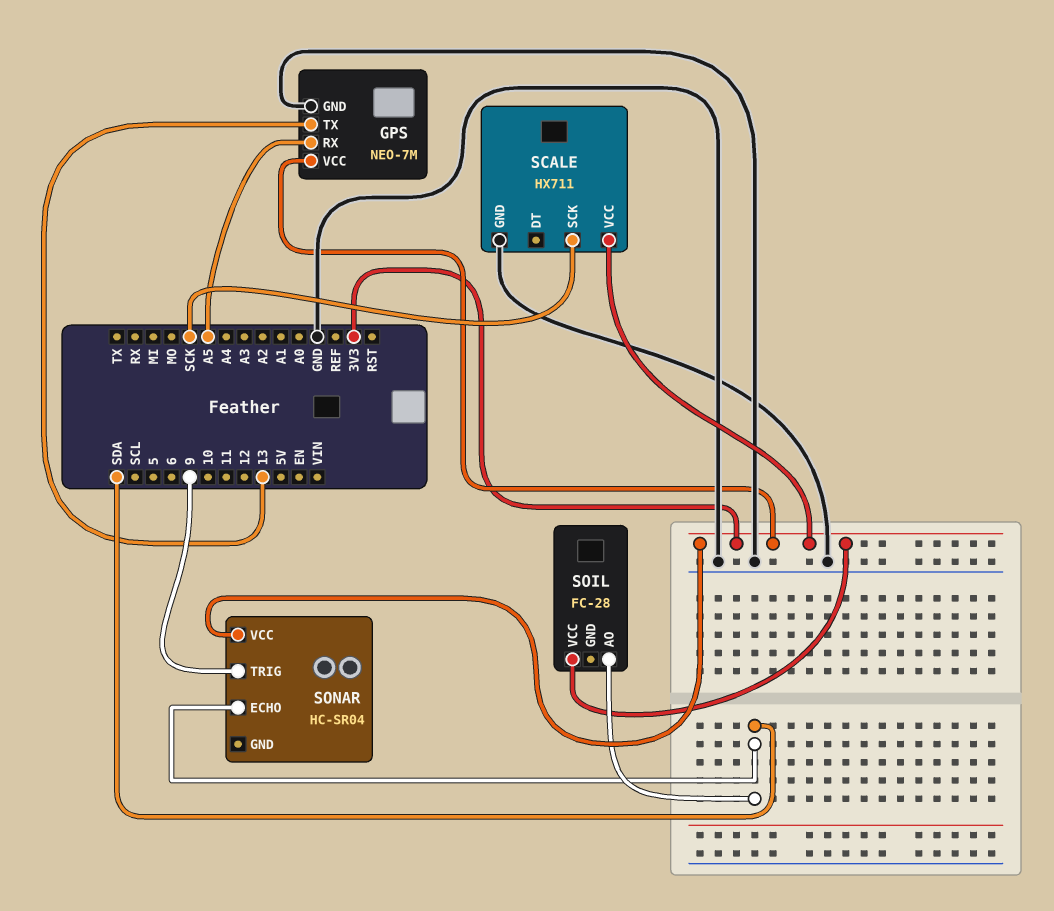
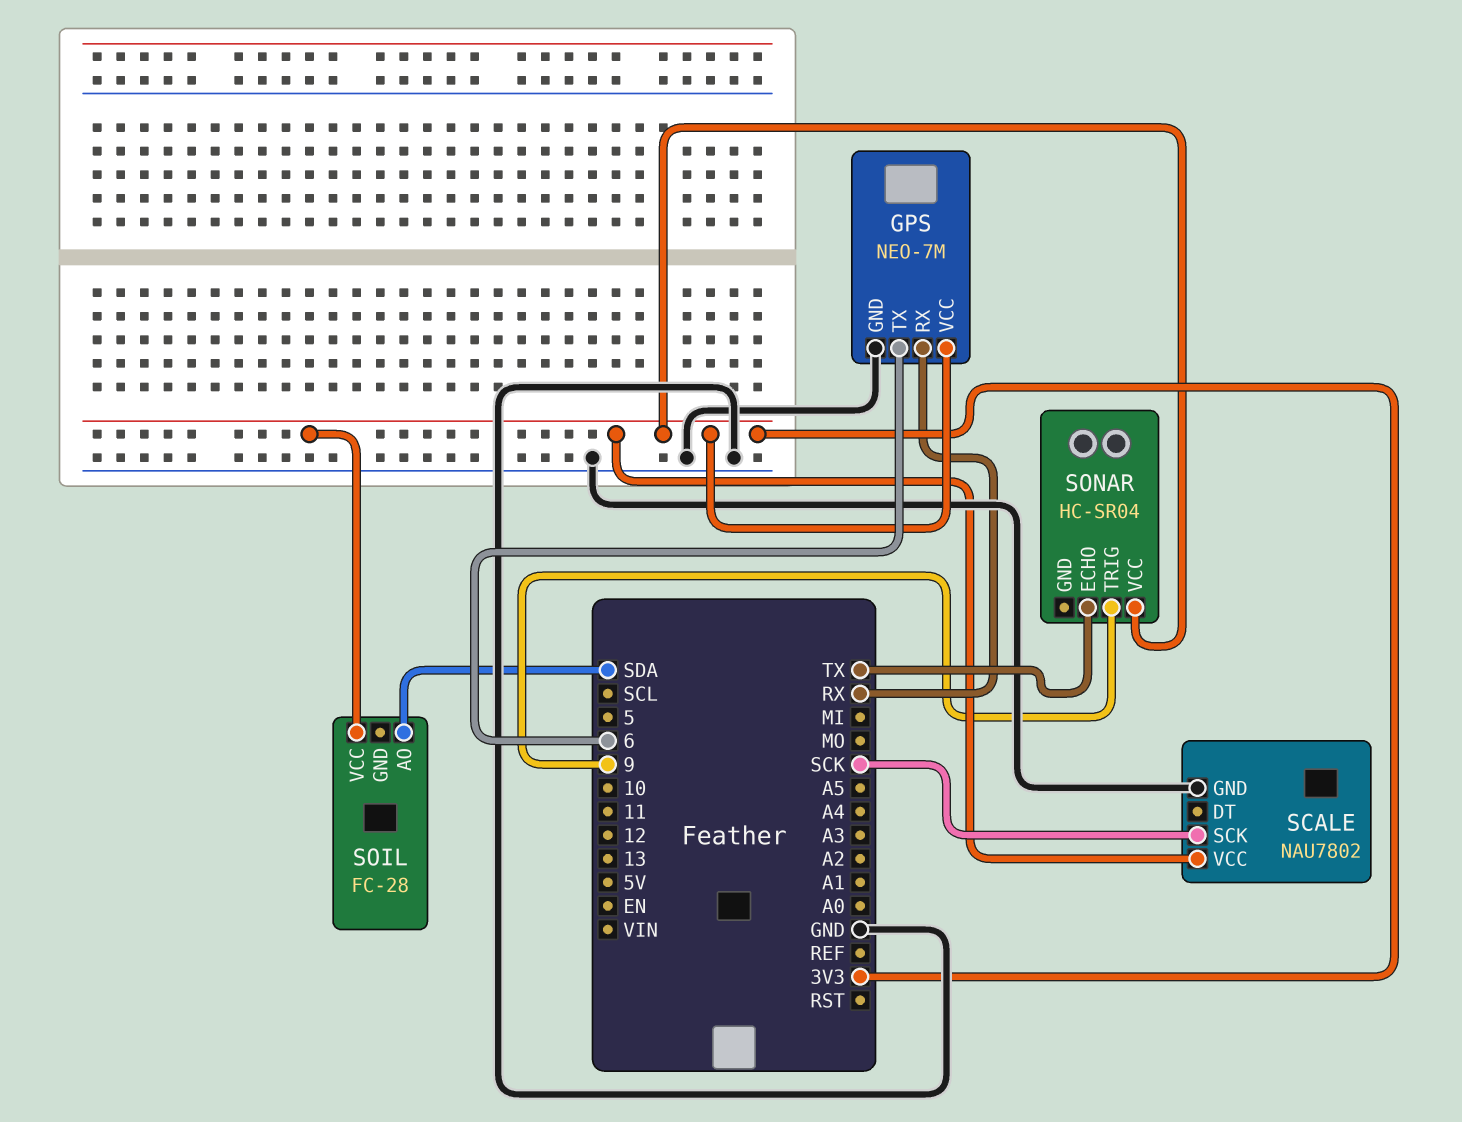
GPS pin RX: A5 -> RX
GPS pin TX: 13 -> 6
SCALE: HX711 -> NAU7802
SONAR pin ECHO: SDA -> TX

